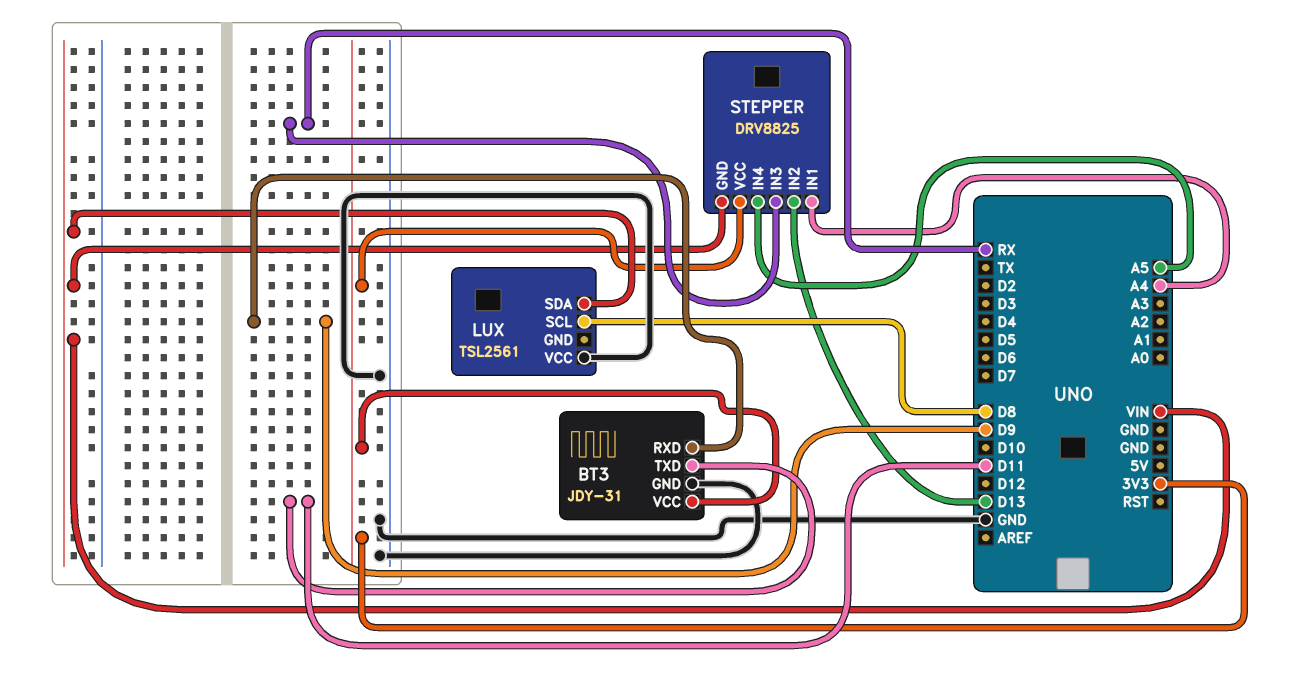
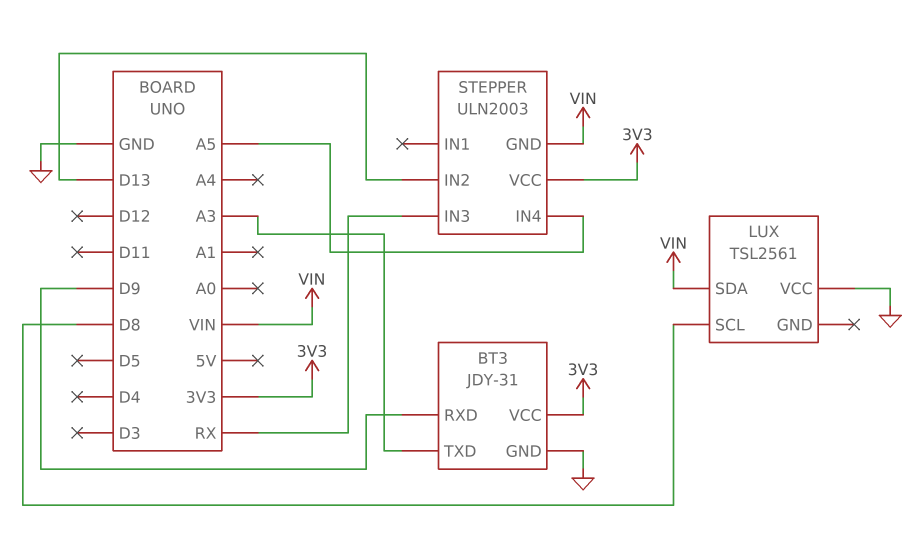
BT3 pin TXD: D11 -> A3
STEPPER: DRV8825 -> ULN2003
STEPPER pin IN1: A4 -> none

